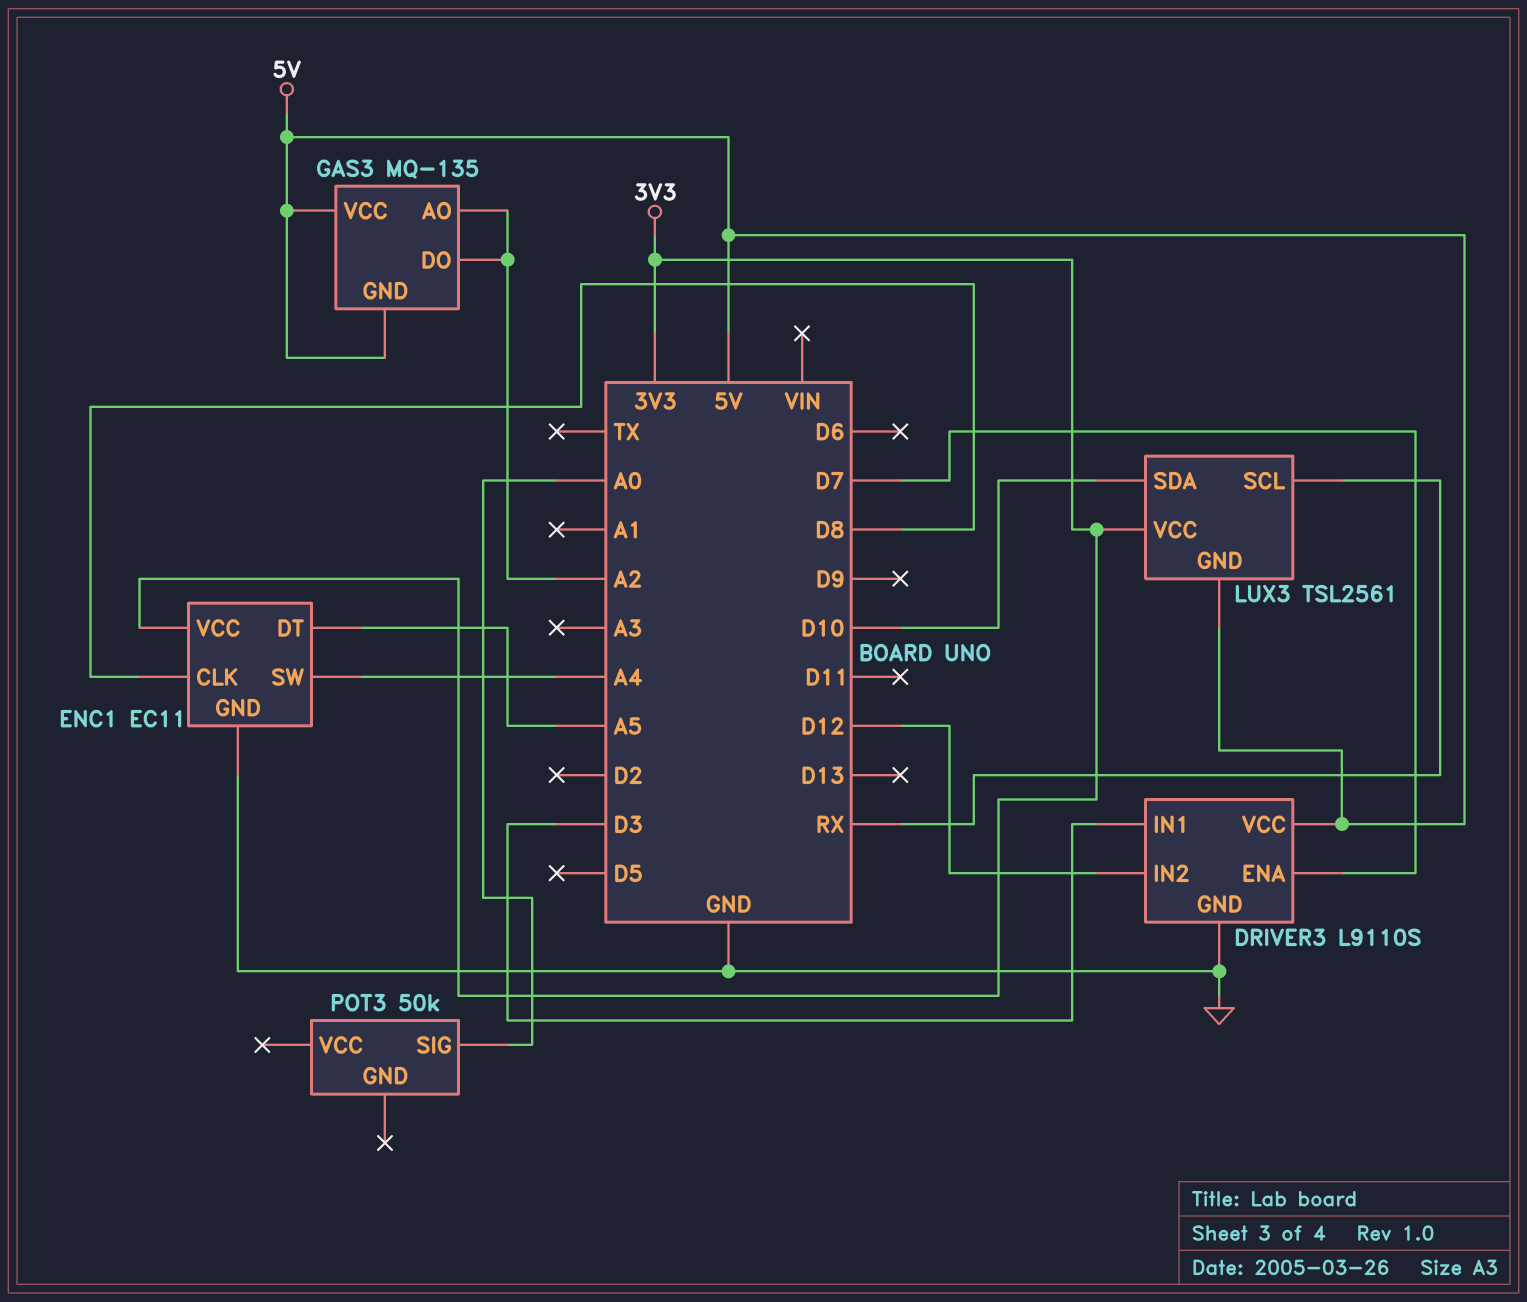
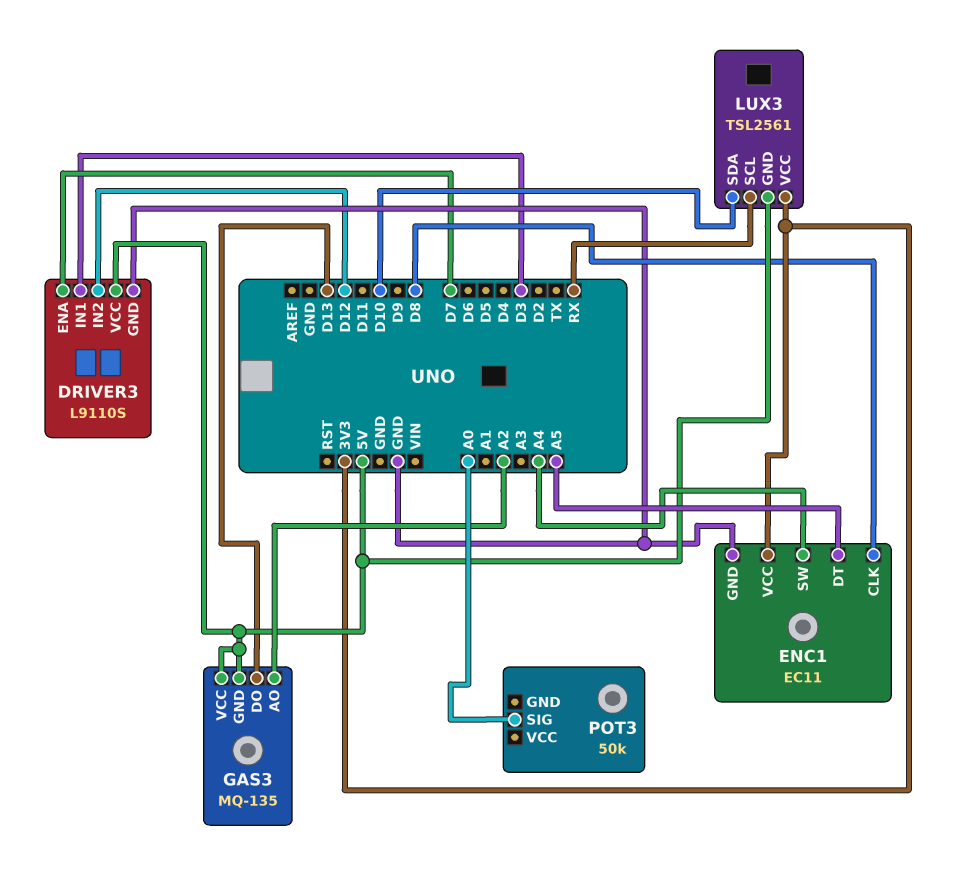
GAS3 pin DO: A2 -> D13

